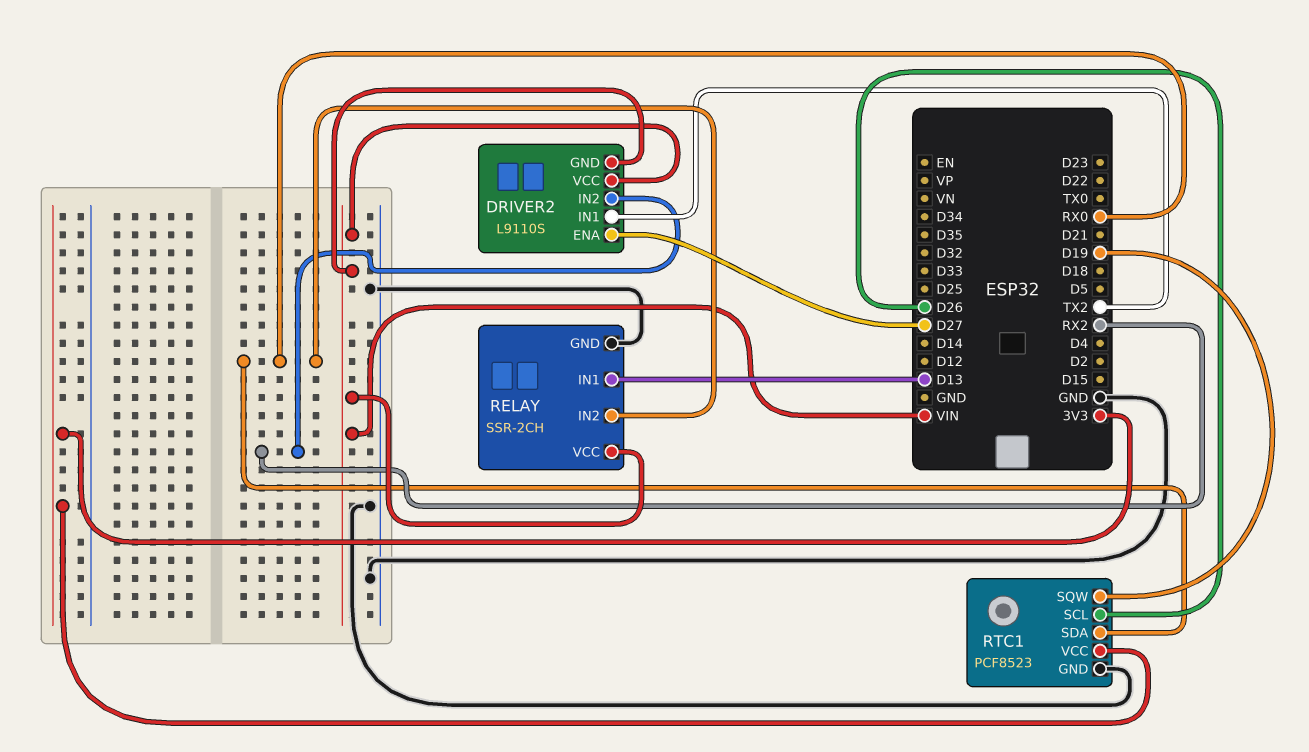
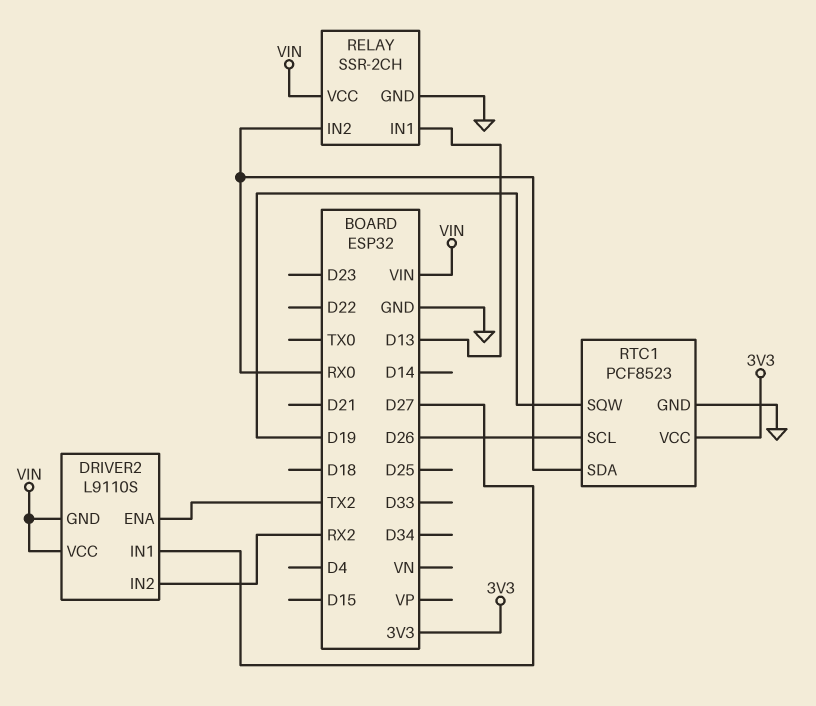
DRIVER2 pin ENA: D27 -> TX2
DRIVER2 pin IN1: TX2 -> D27

